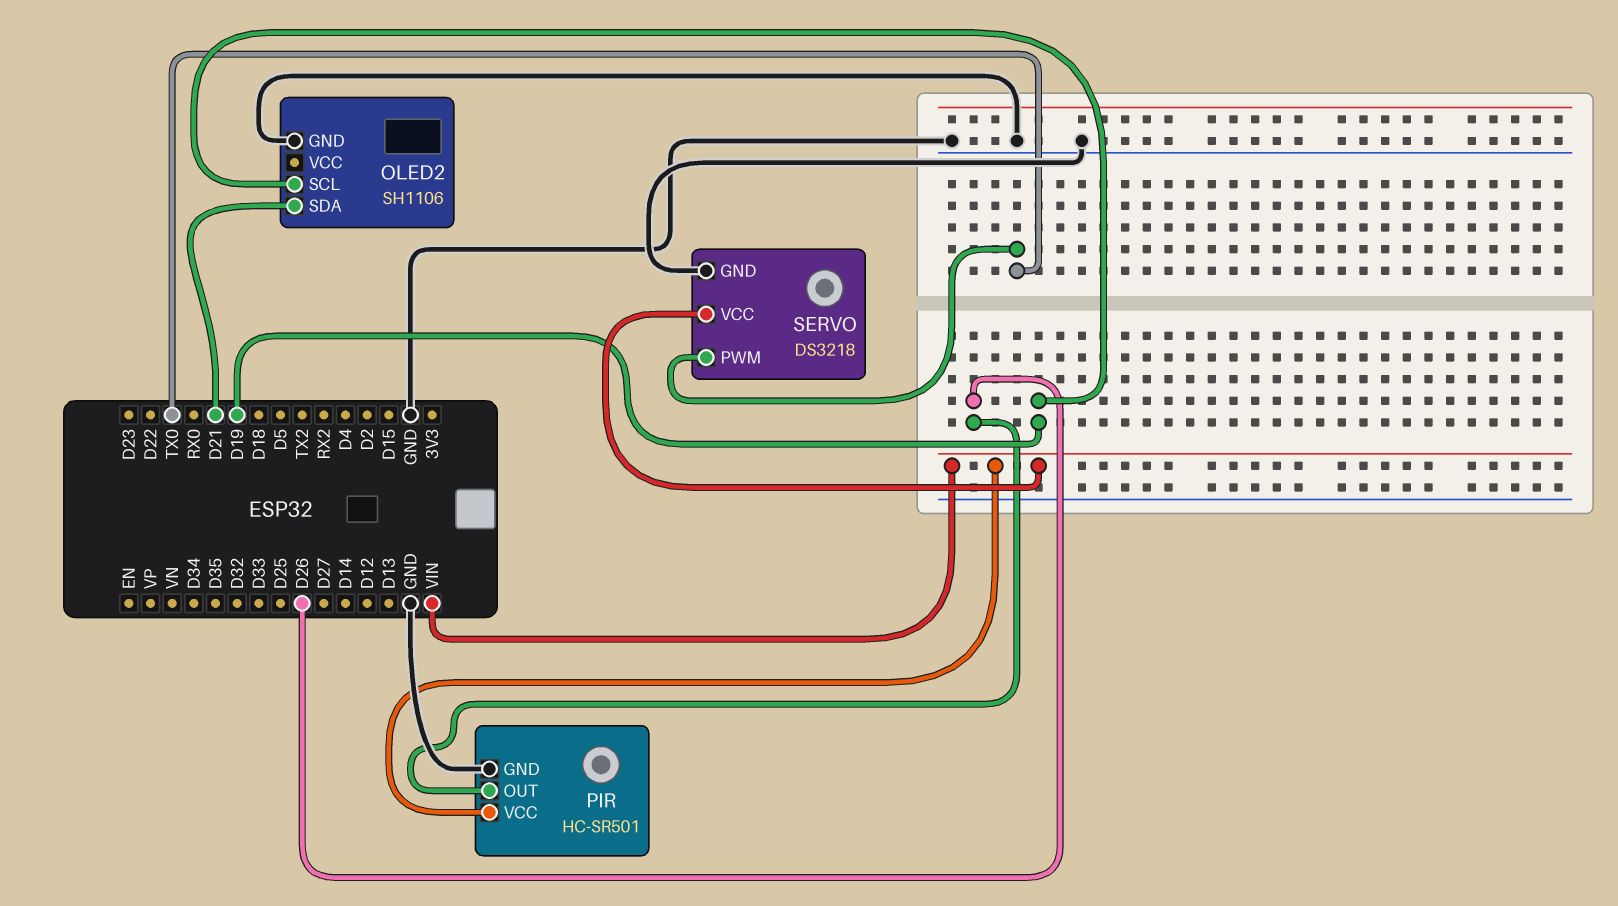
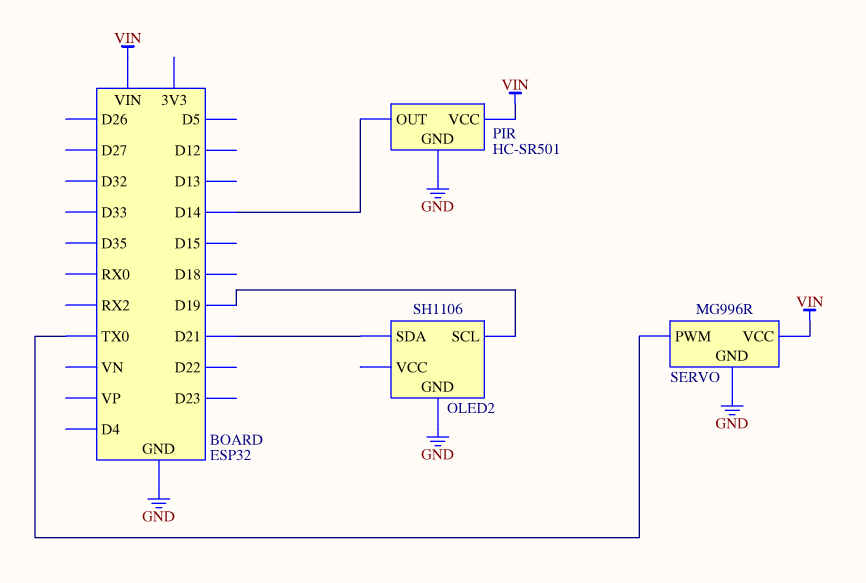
PIR pin OUT: D26 -> D14
SERVO: DS3218 -> MG996R

